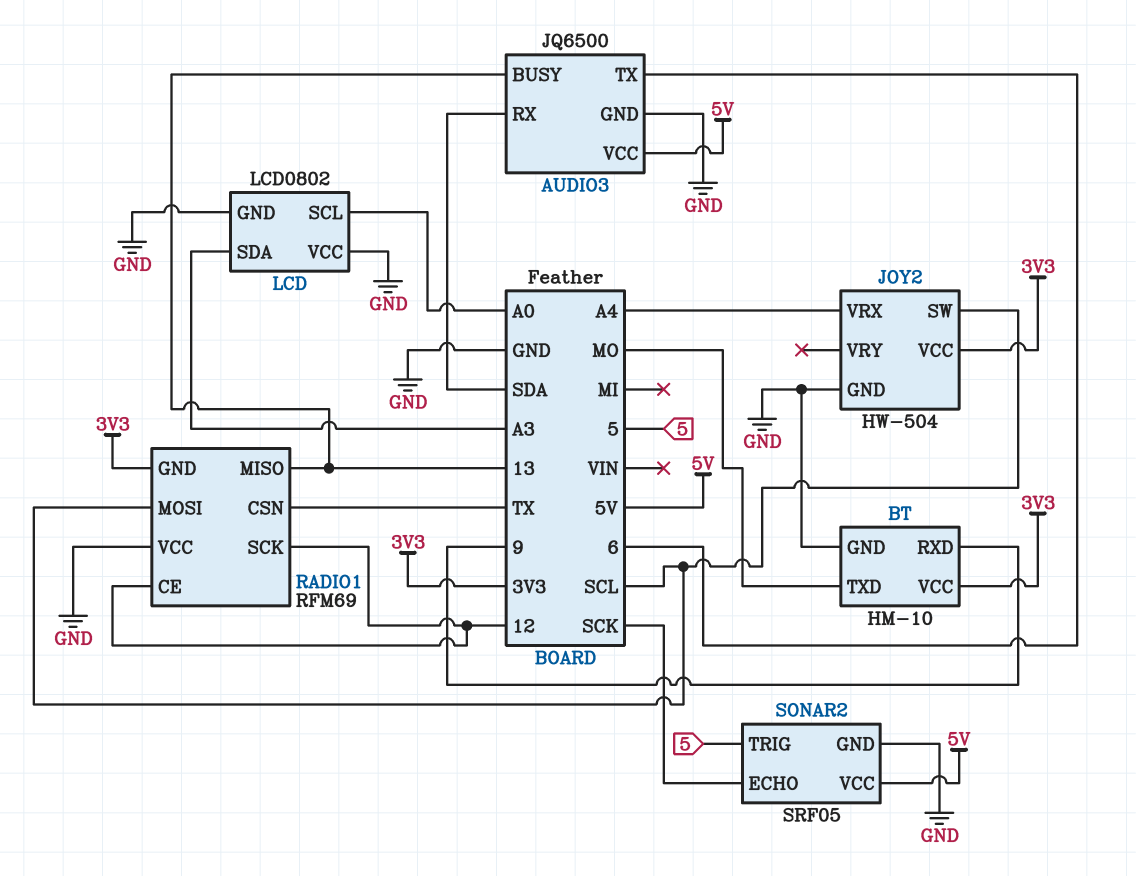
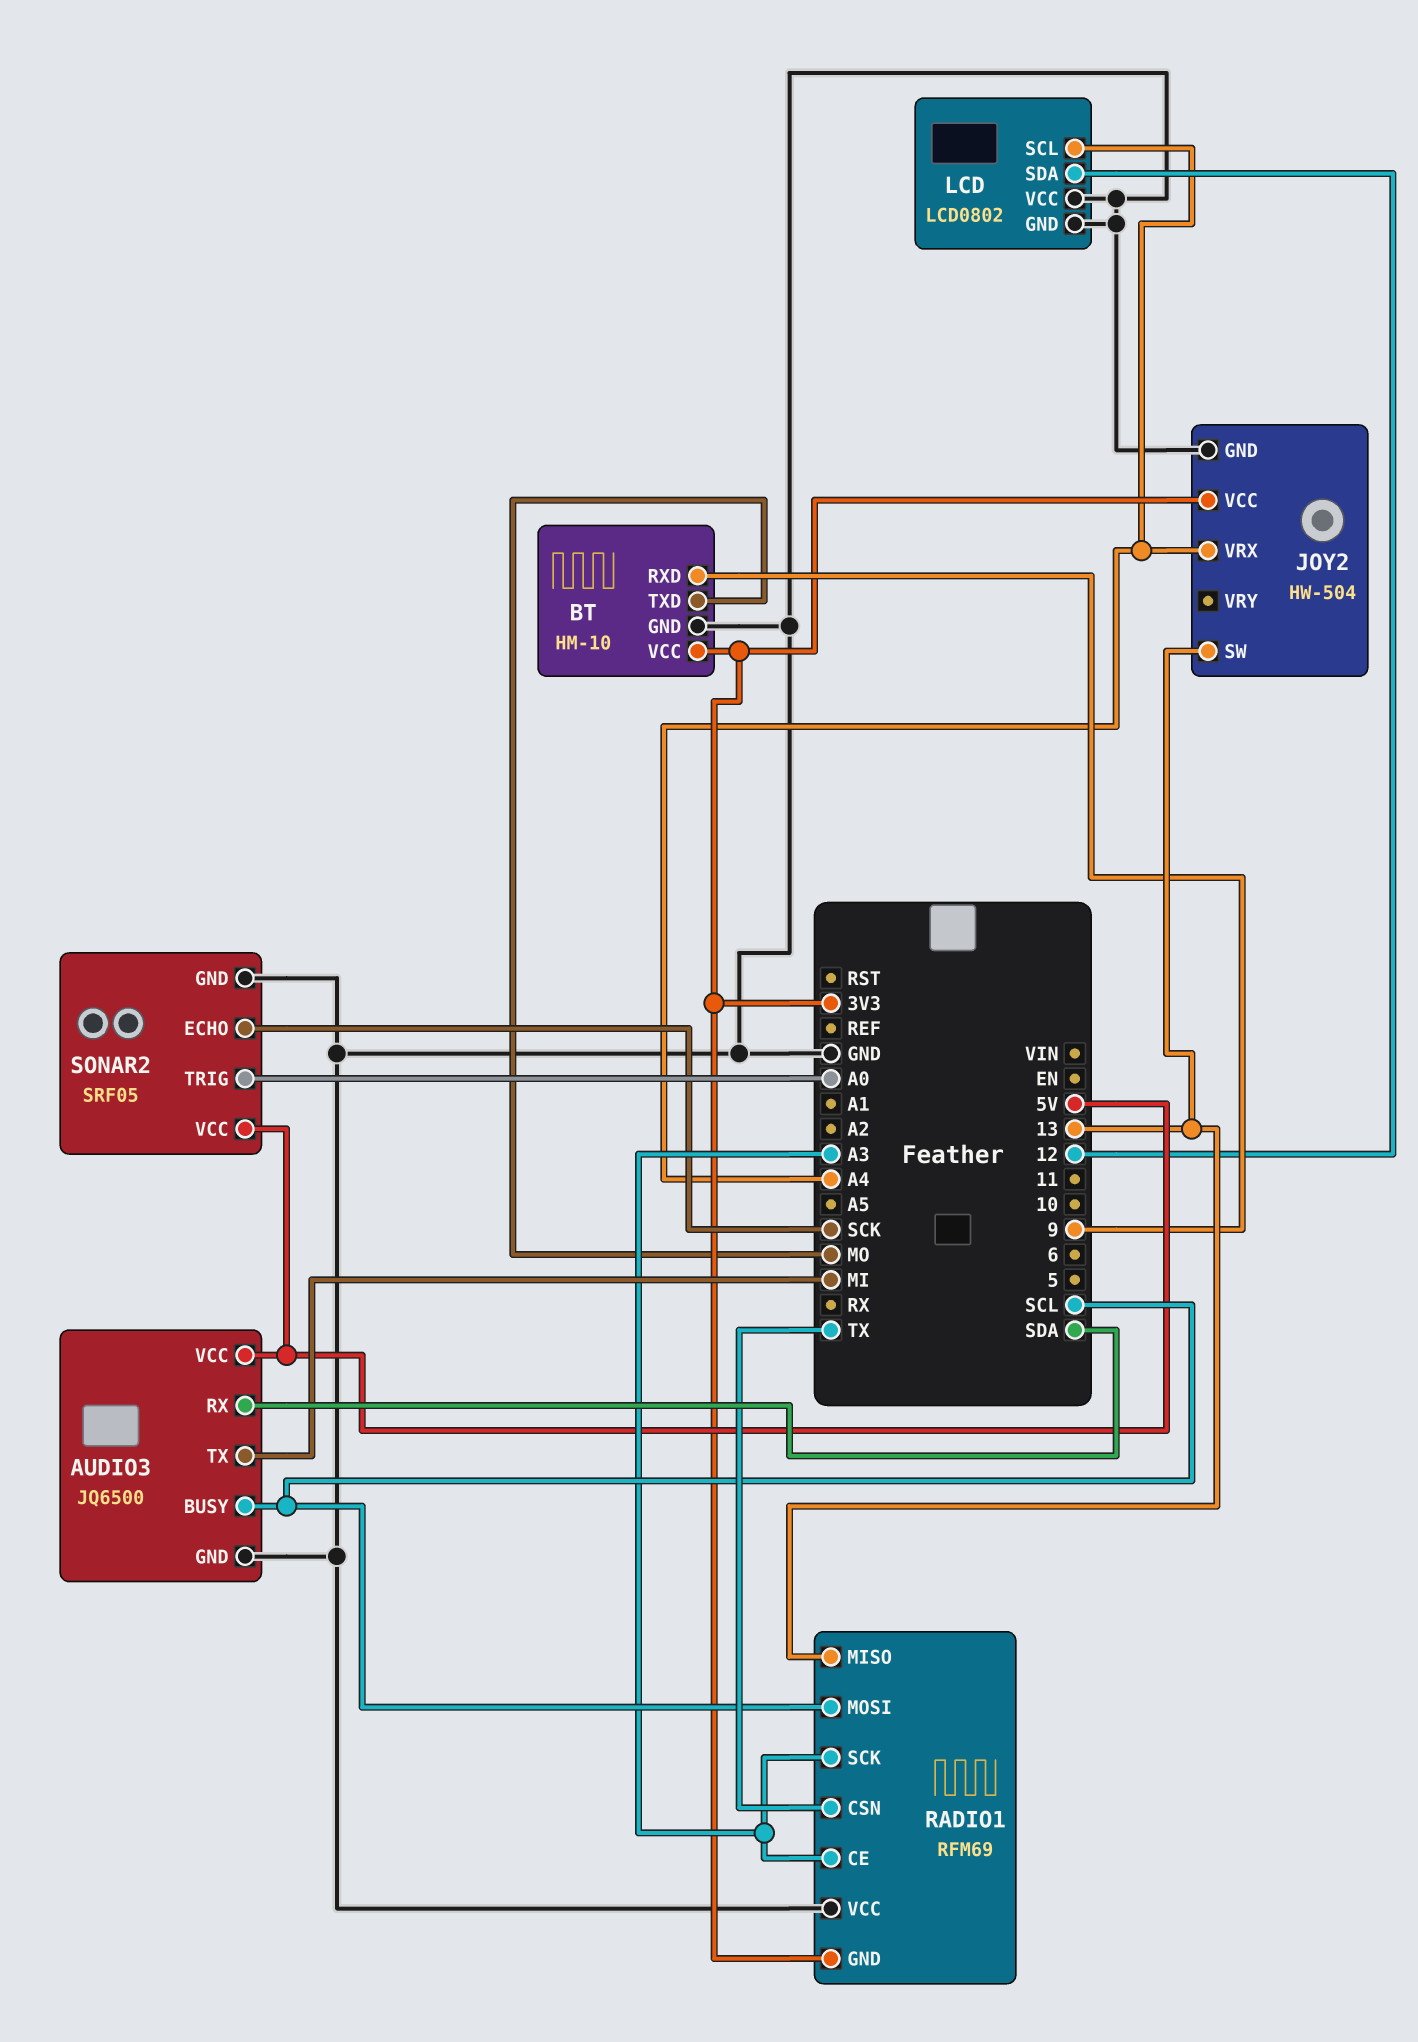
AUDIO3 pin BUSY: 13 -> SCL
AUDIO3 pin TX: 6 -> MI
JOY2 pin SW: SCL -> 13
LCD pin SCL: A0 -> A4
LCD pin SDA: A3 -> 12
RADIO1 pin CE: 12 -> A3
RADIO1 pin SCK: 12 -> A3
SONAR2 pin TRIG: 5 -> A0

